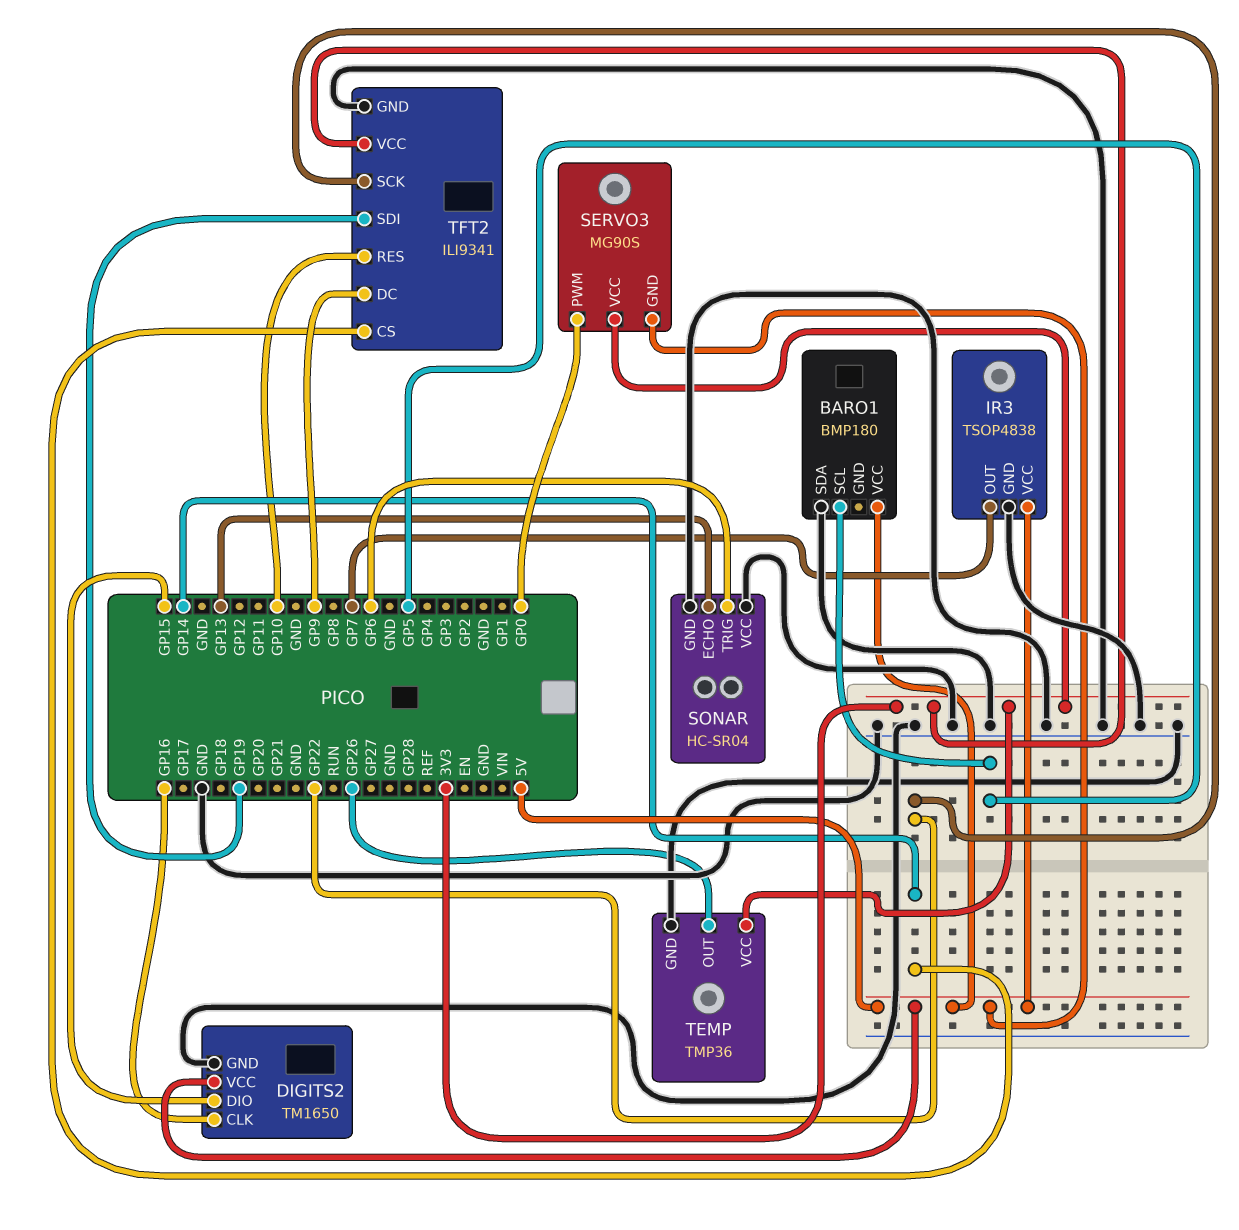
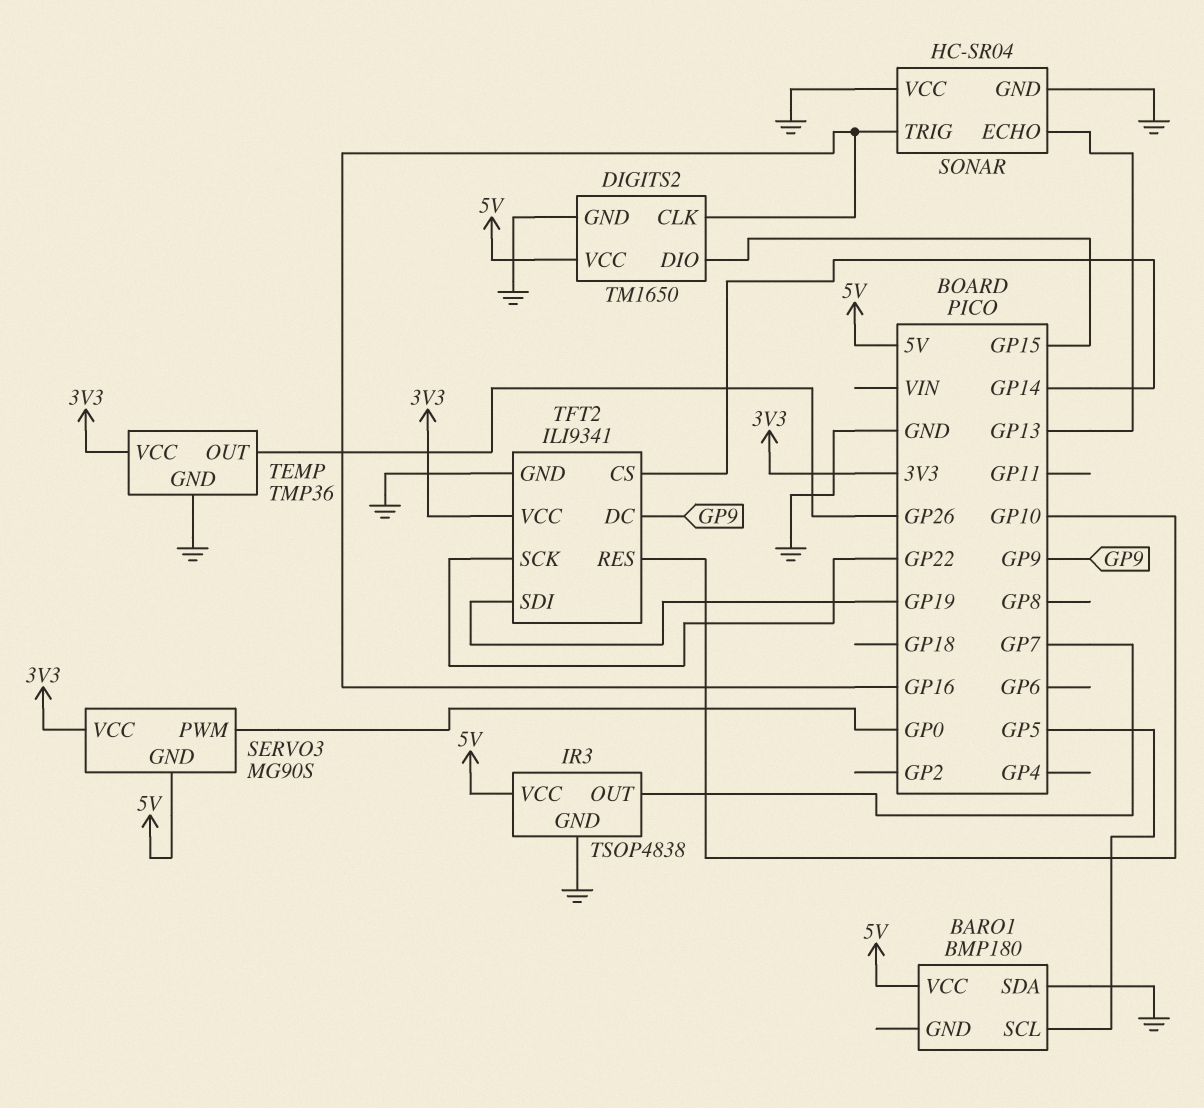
SONAR pin TRIG: GP6 -> GP16

